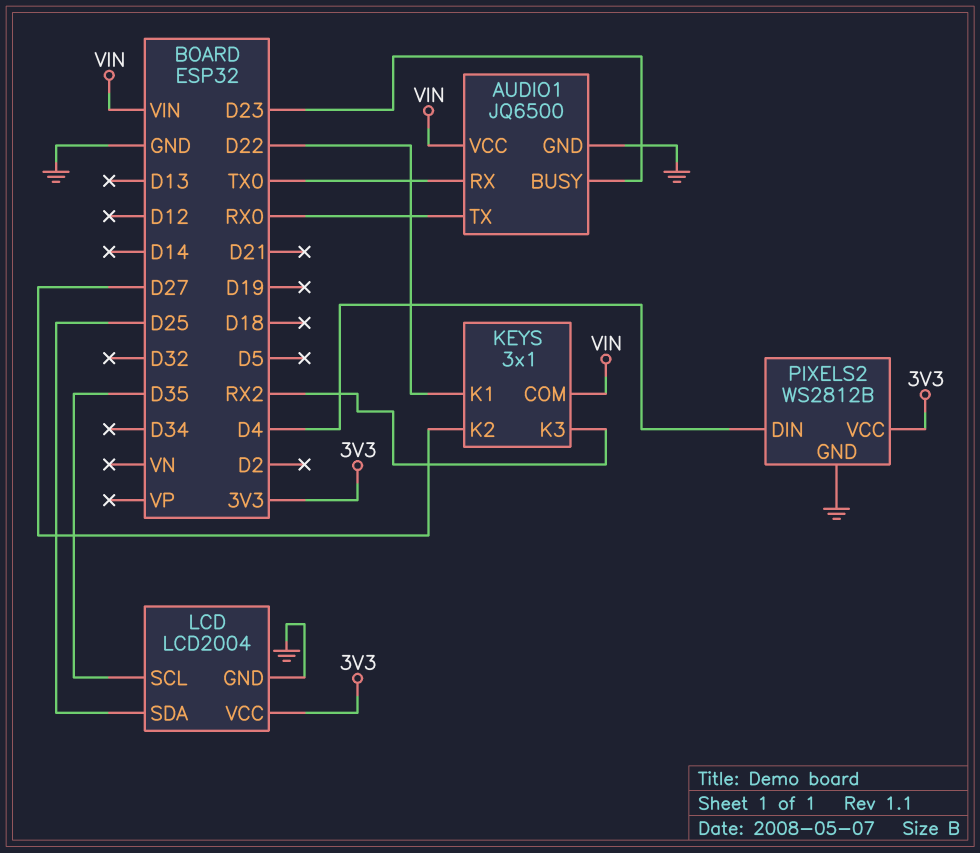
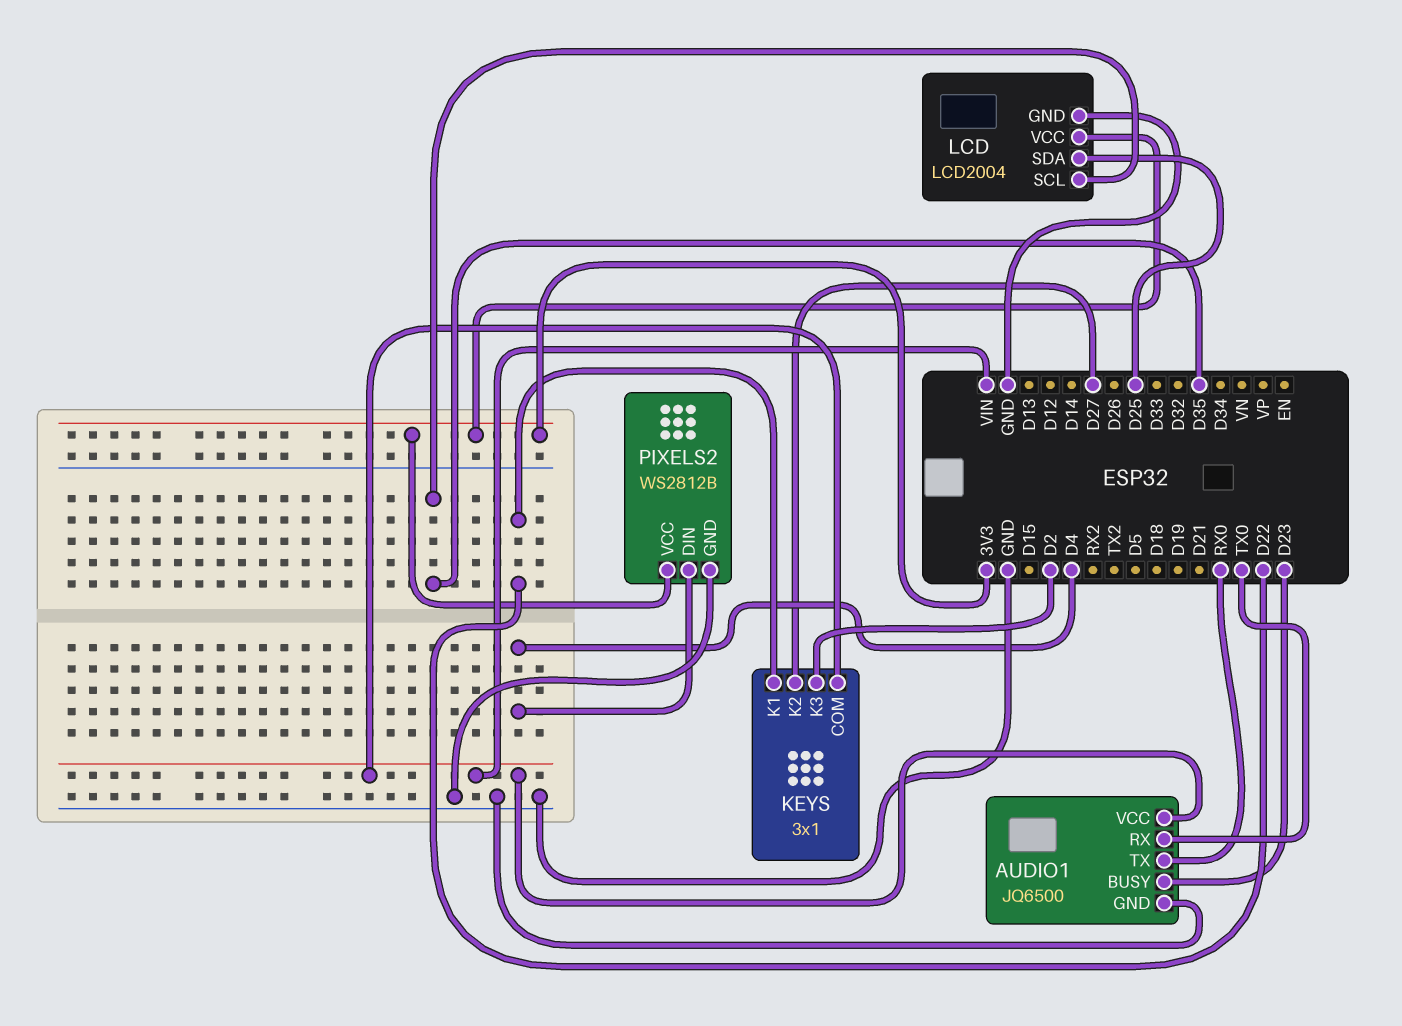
KEYS pin K3: RX2 -> D2

